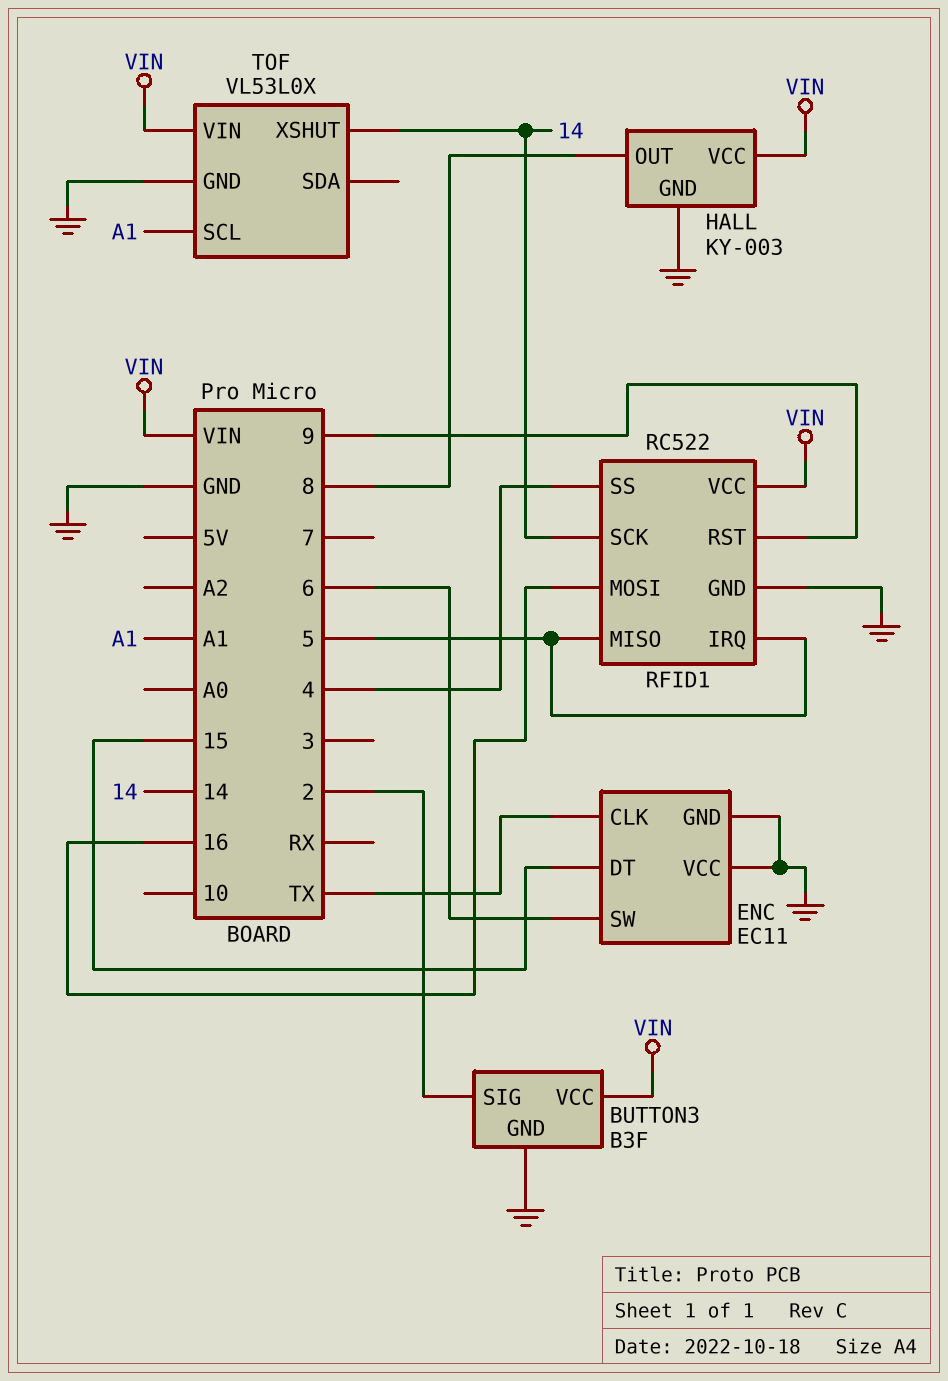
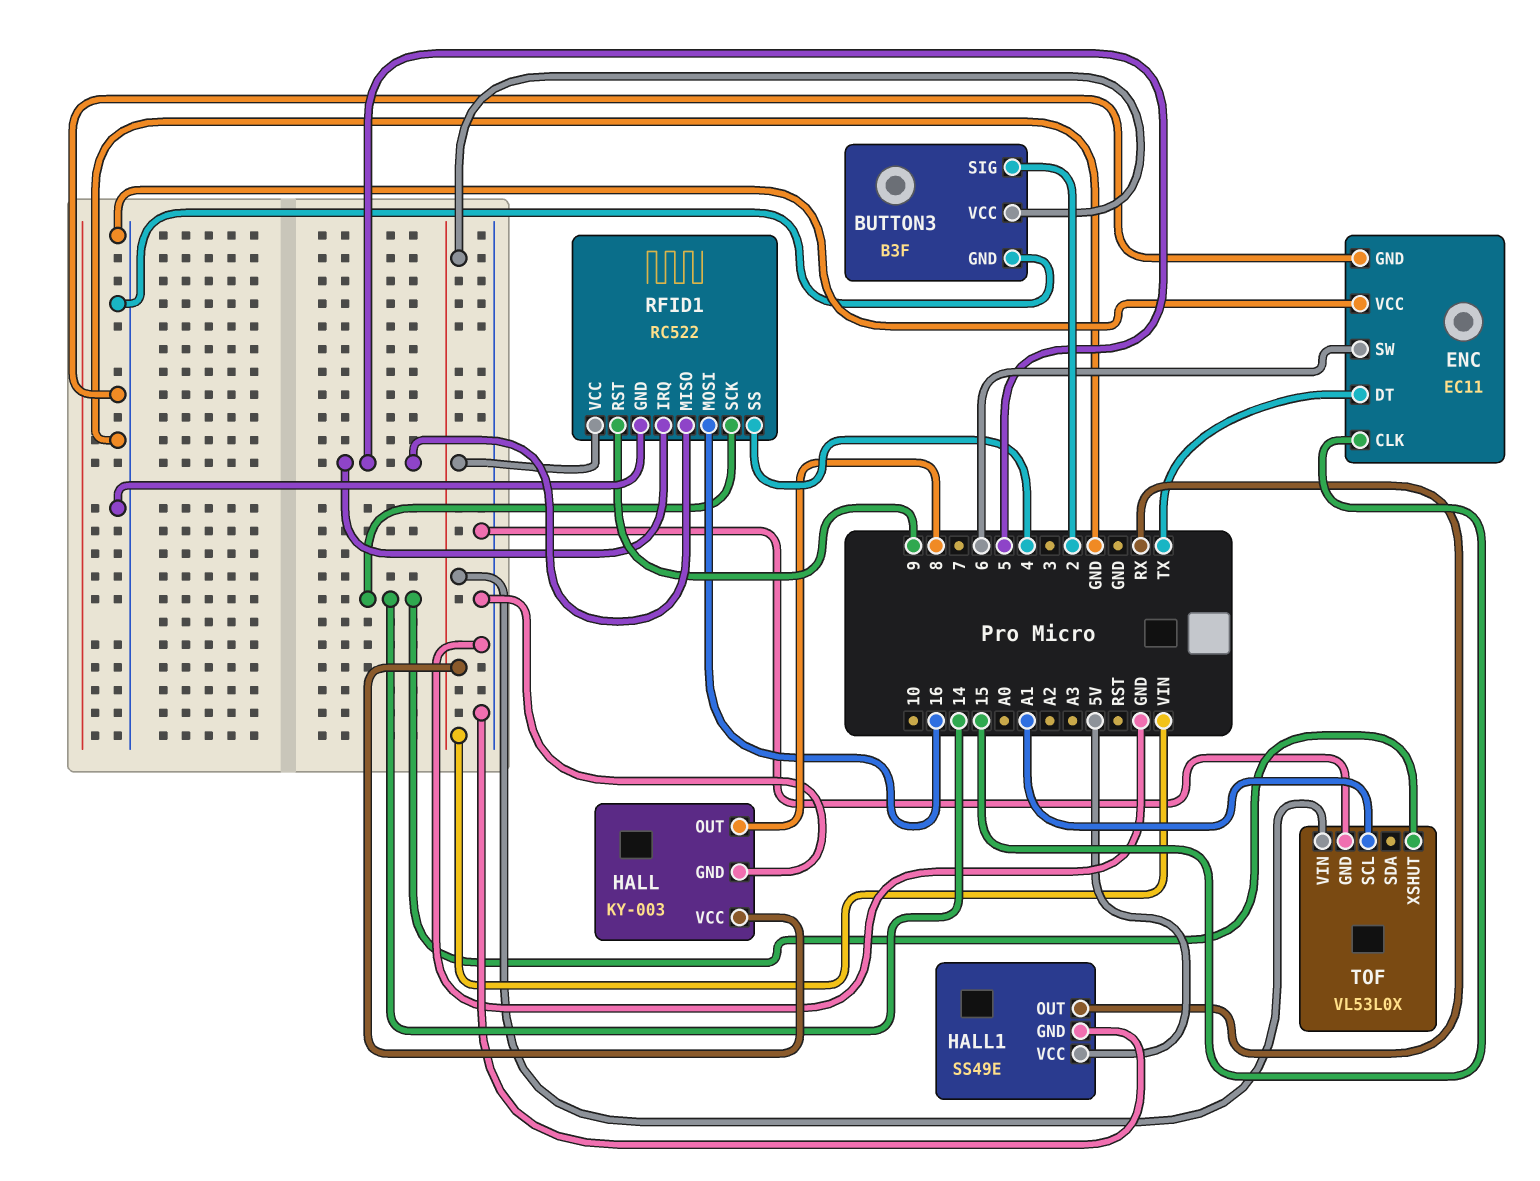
ENC pin CLK: TX -> 15
ENC pin DT: 15 -> TX
HALL1: none -> SS49E
HALL1 pin GND: none -> GND
HALL1 pin OUT: none -> RX
HALL1 pin VCC: none -> 5V

